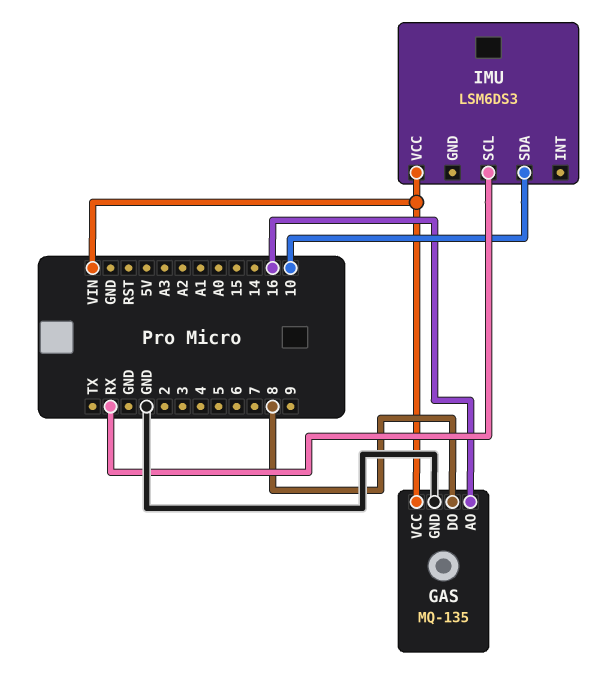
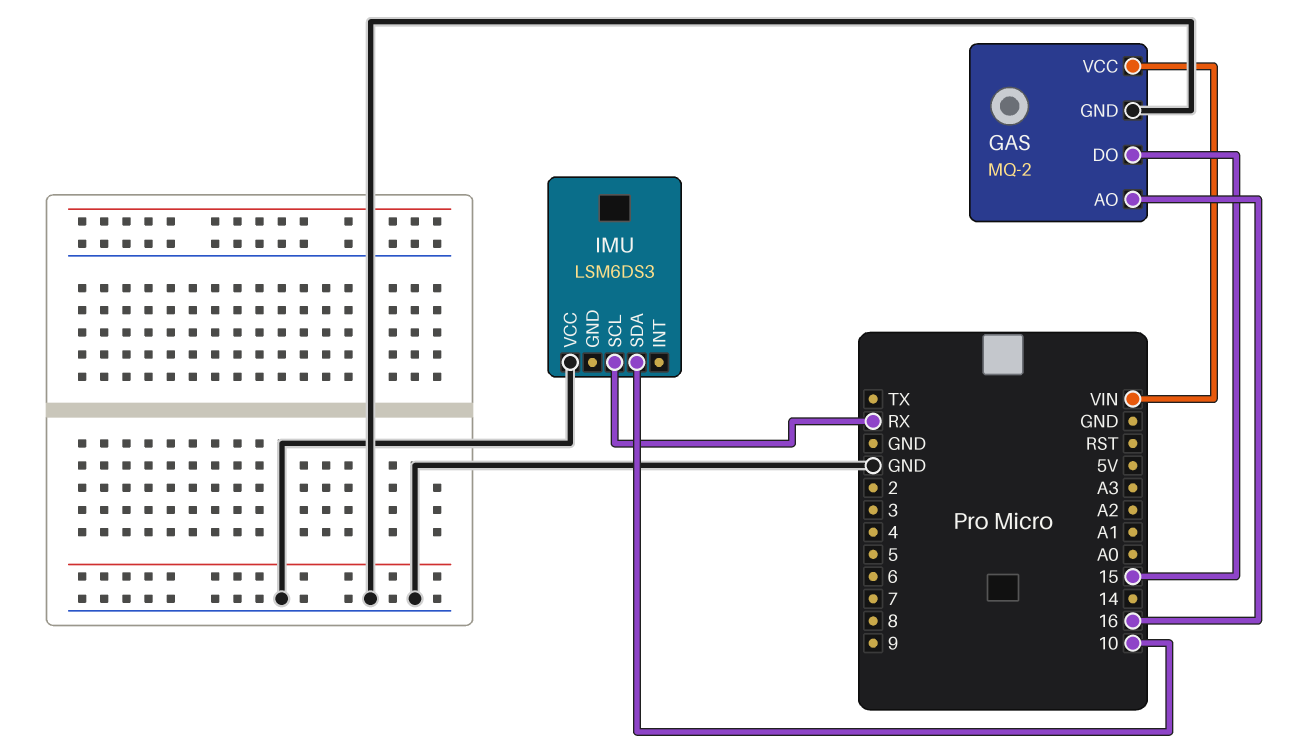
GAS: MQ-135 -> MQ-2
GAS pin DO: 8 -> 15
IMU pin VCC: VIN -> GND

